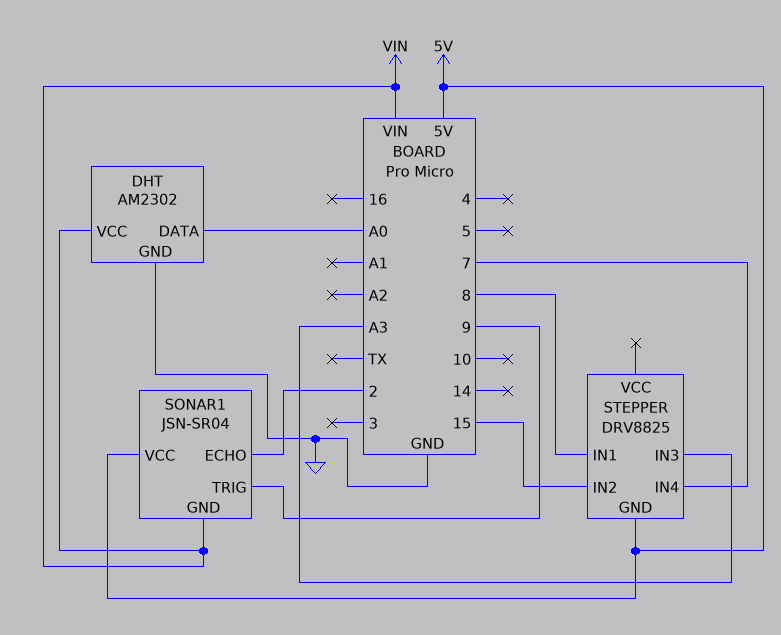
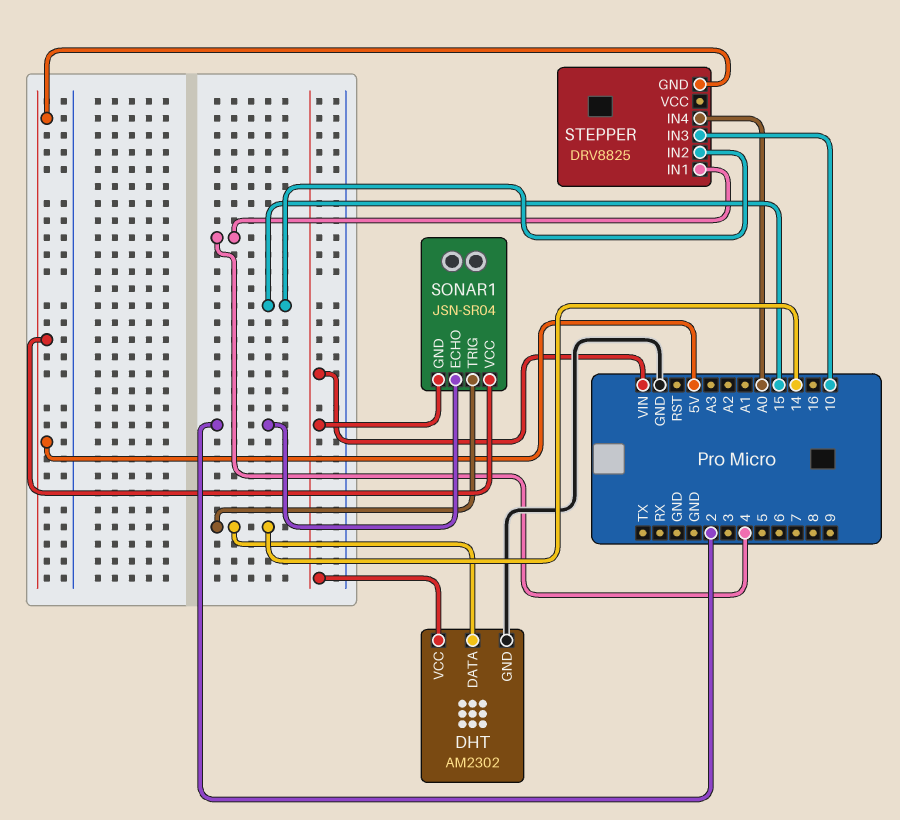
DHT pin DATA: A0 -> 14
SONAR1 pin TRIG: 9 -> 14
STEPPER pin IN1: 8 -> 4
STEPPER pin IN3: A3 -> 10
STEPPER pin IN4: 7 -> A0

